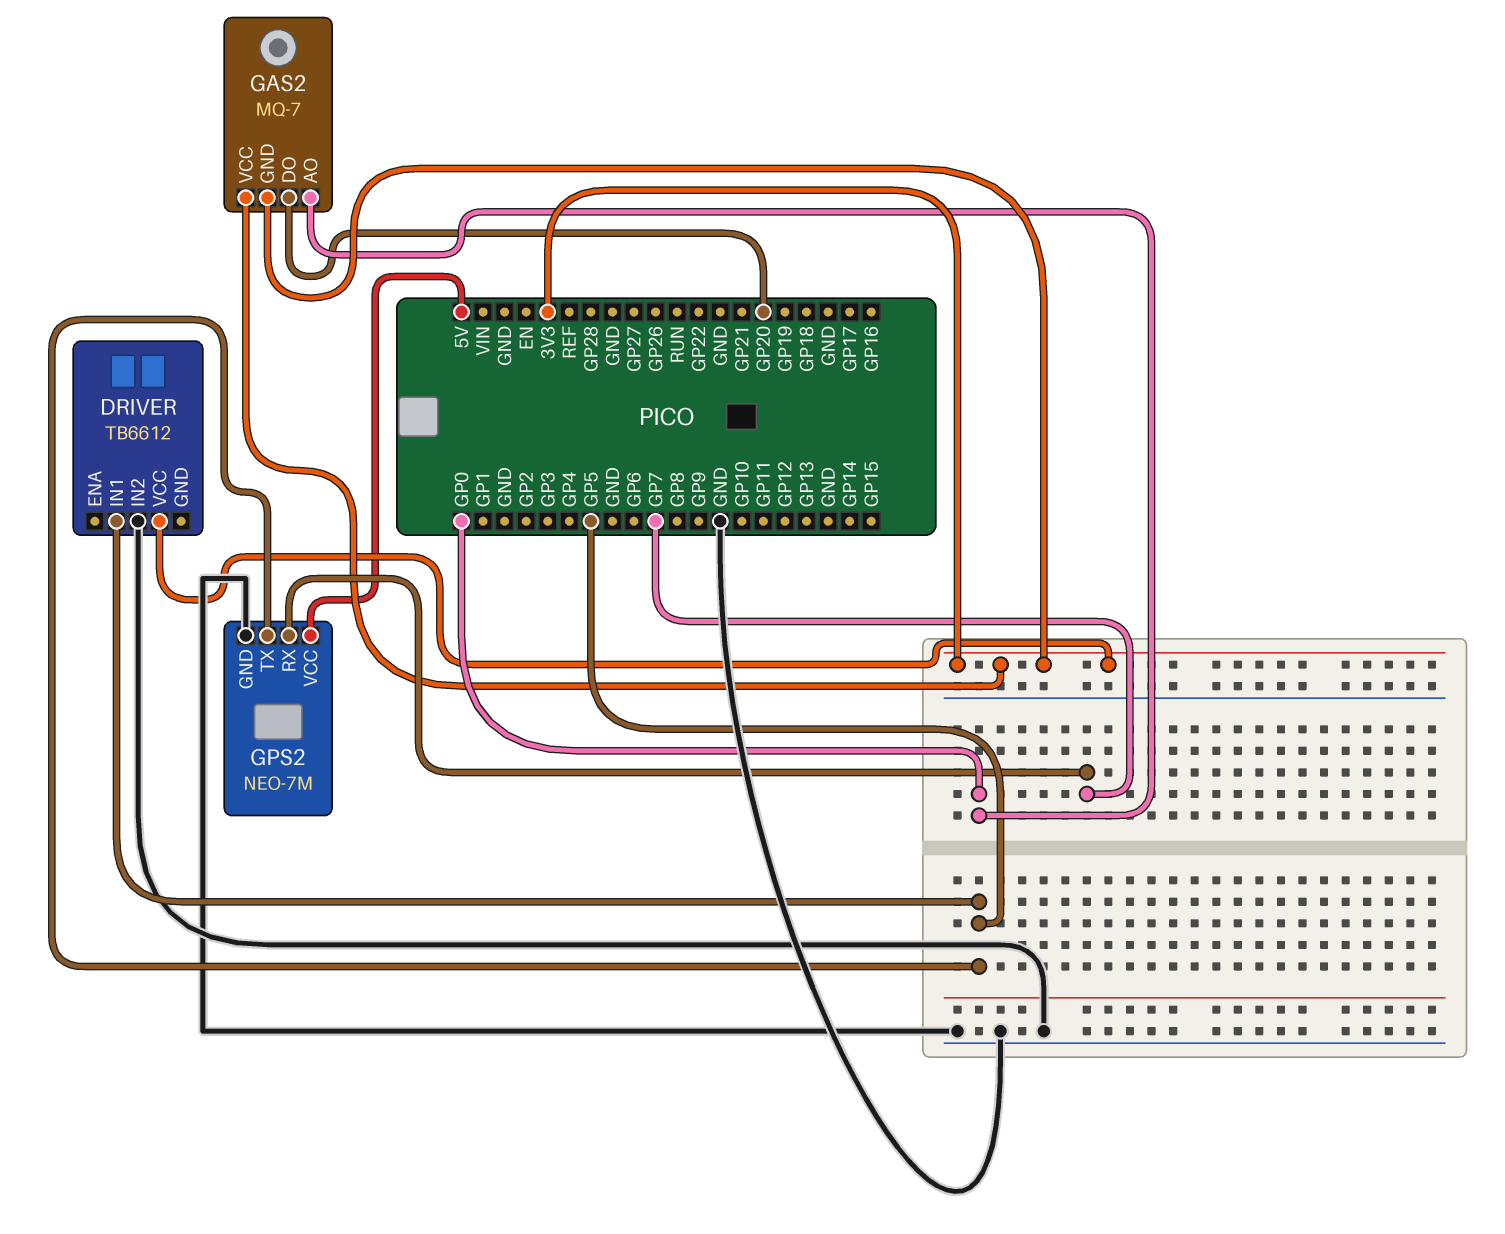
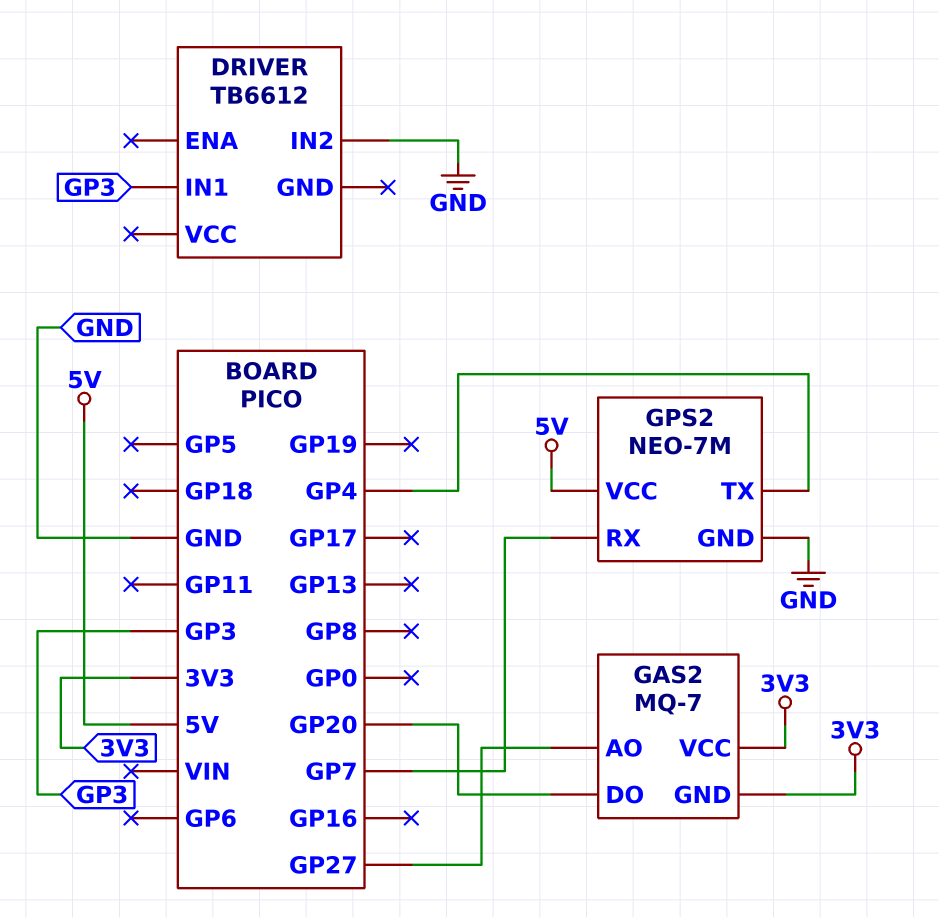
DRIVER pin IN1: GP5 -> GP3
DRIVER pin VCC: 3V3 -> none
GAS2 pin AO: GP0 -> GP27
GPS2 pin TX: GP5 -> GP4

